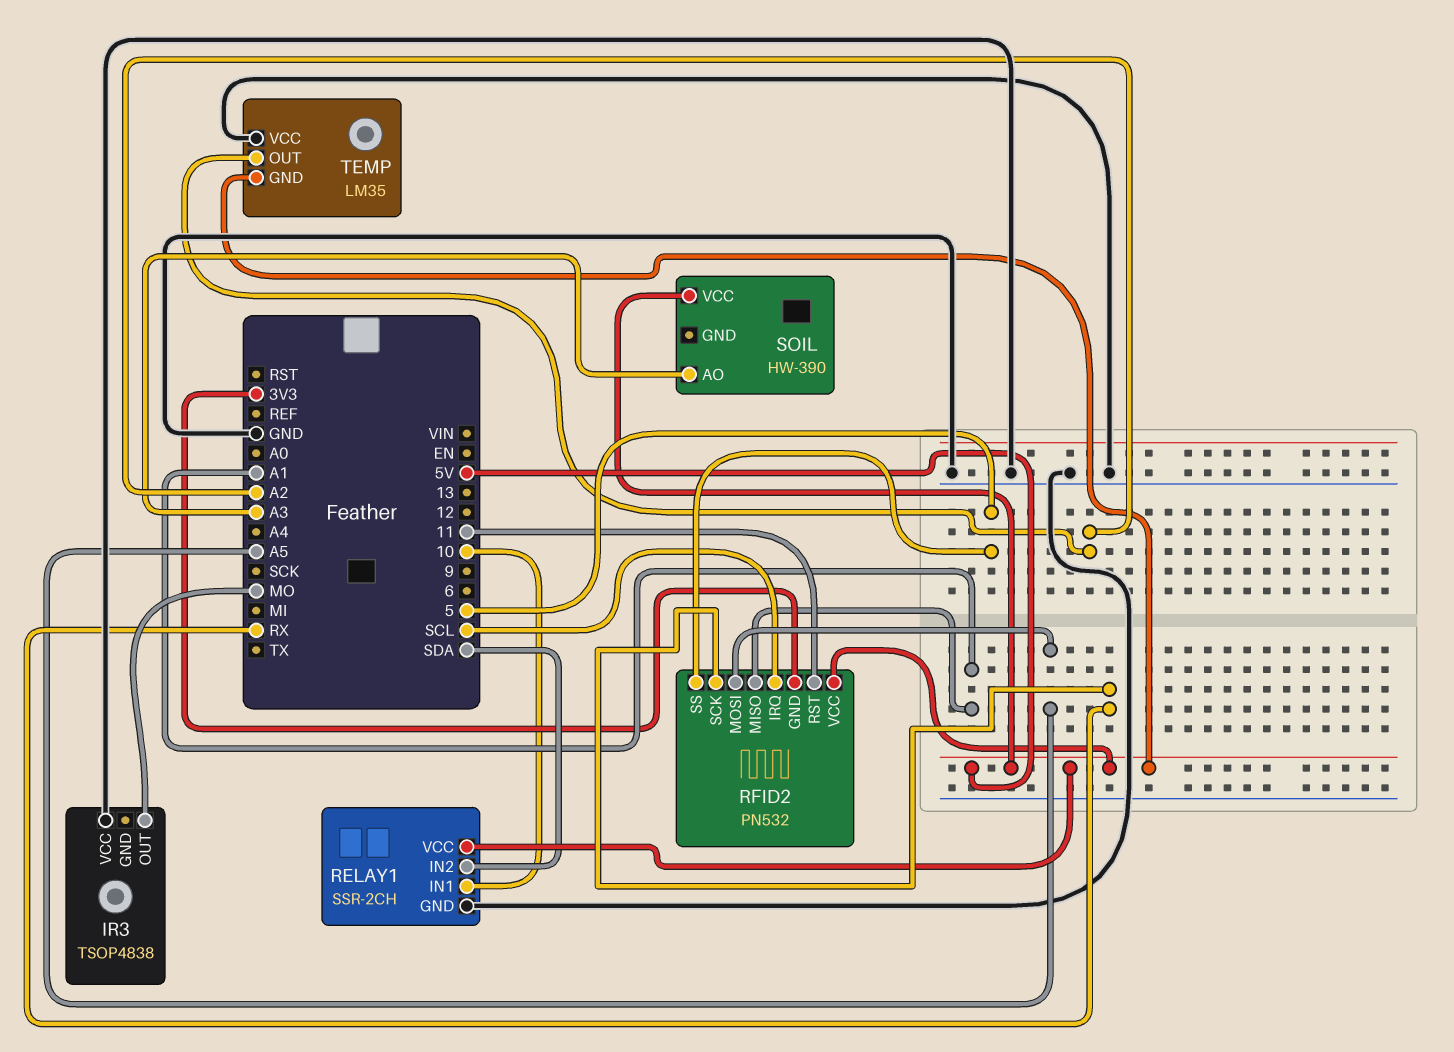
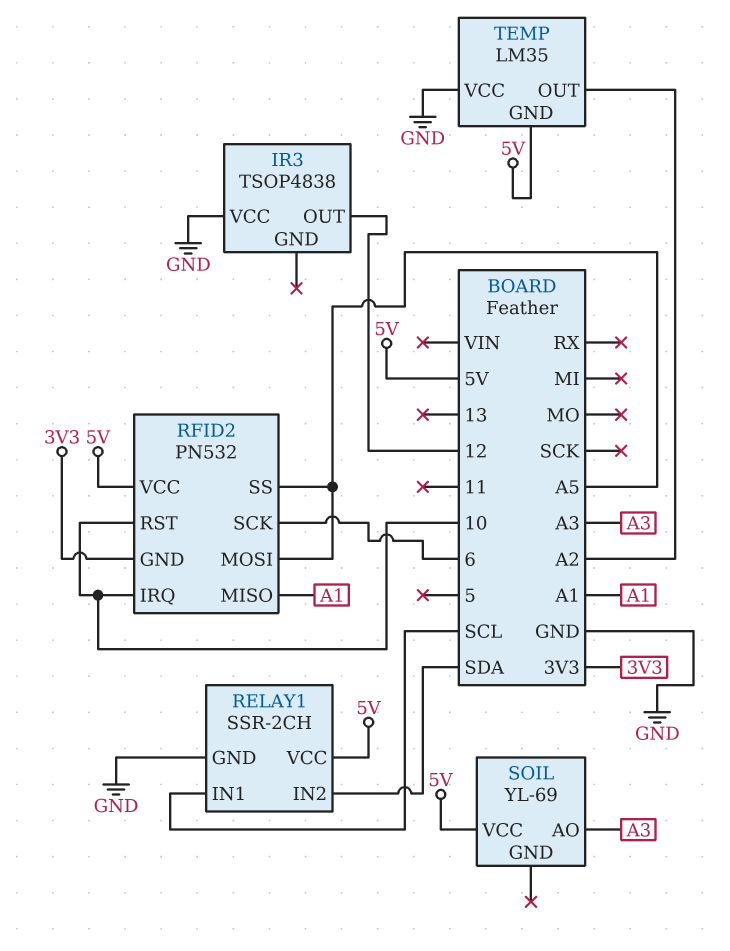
IR3 pin OUT: MO -> 12
RELAY1 pin IN1: 10 -> SCL
RFID2 pin IRQ: SCL -> 10
RFID2 pin RST: 11 -> 10
RFID2 pin SCK: RX -> 6
RFID2 pin SS: 5 -> A5
SOIL: HW-390 -> YL-69

